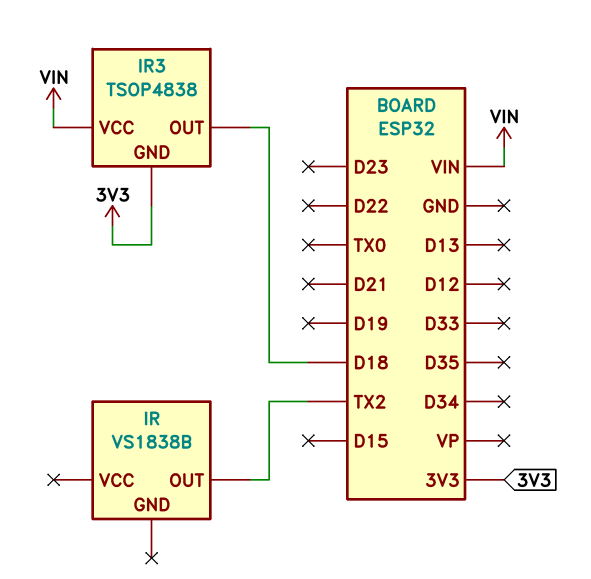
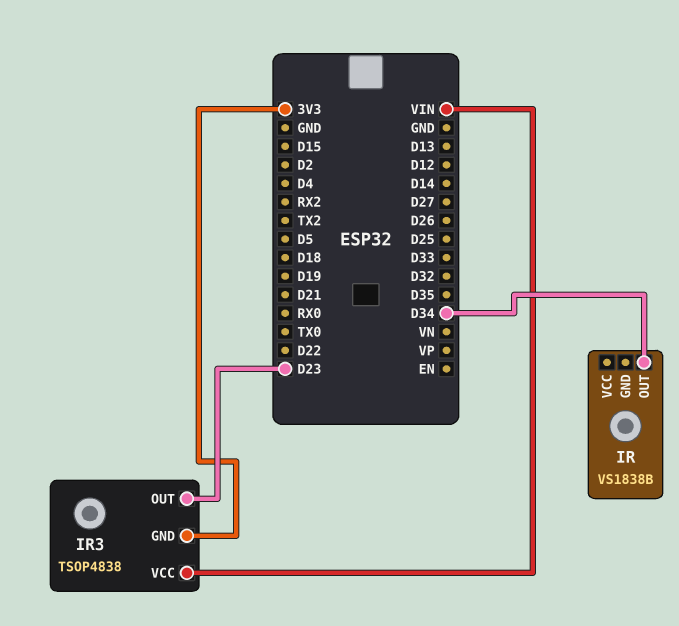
IR pin OUT: TX2 -> D34
IR3 pin OUT: D18 -> D23

